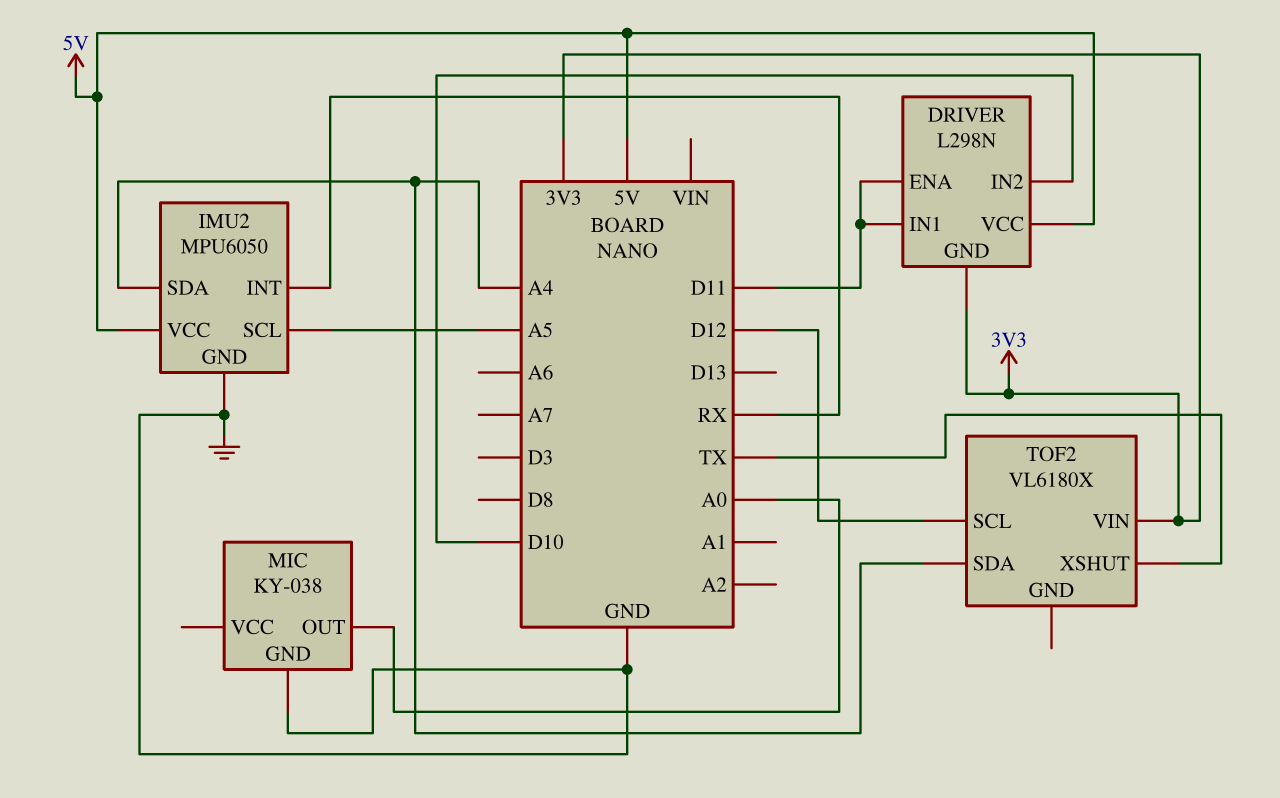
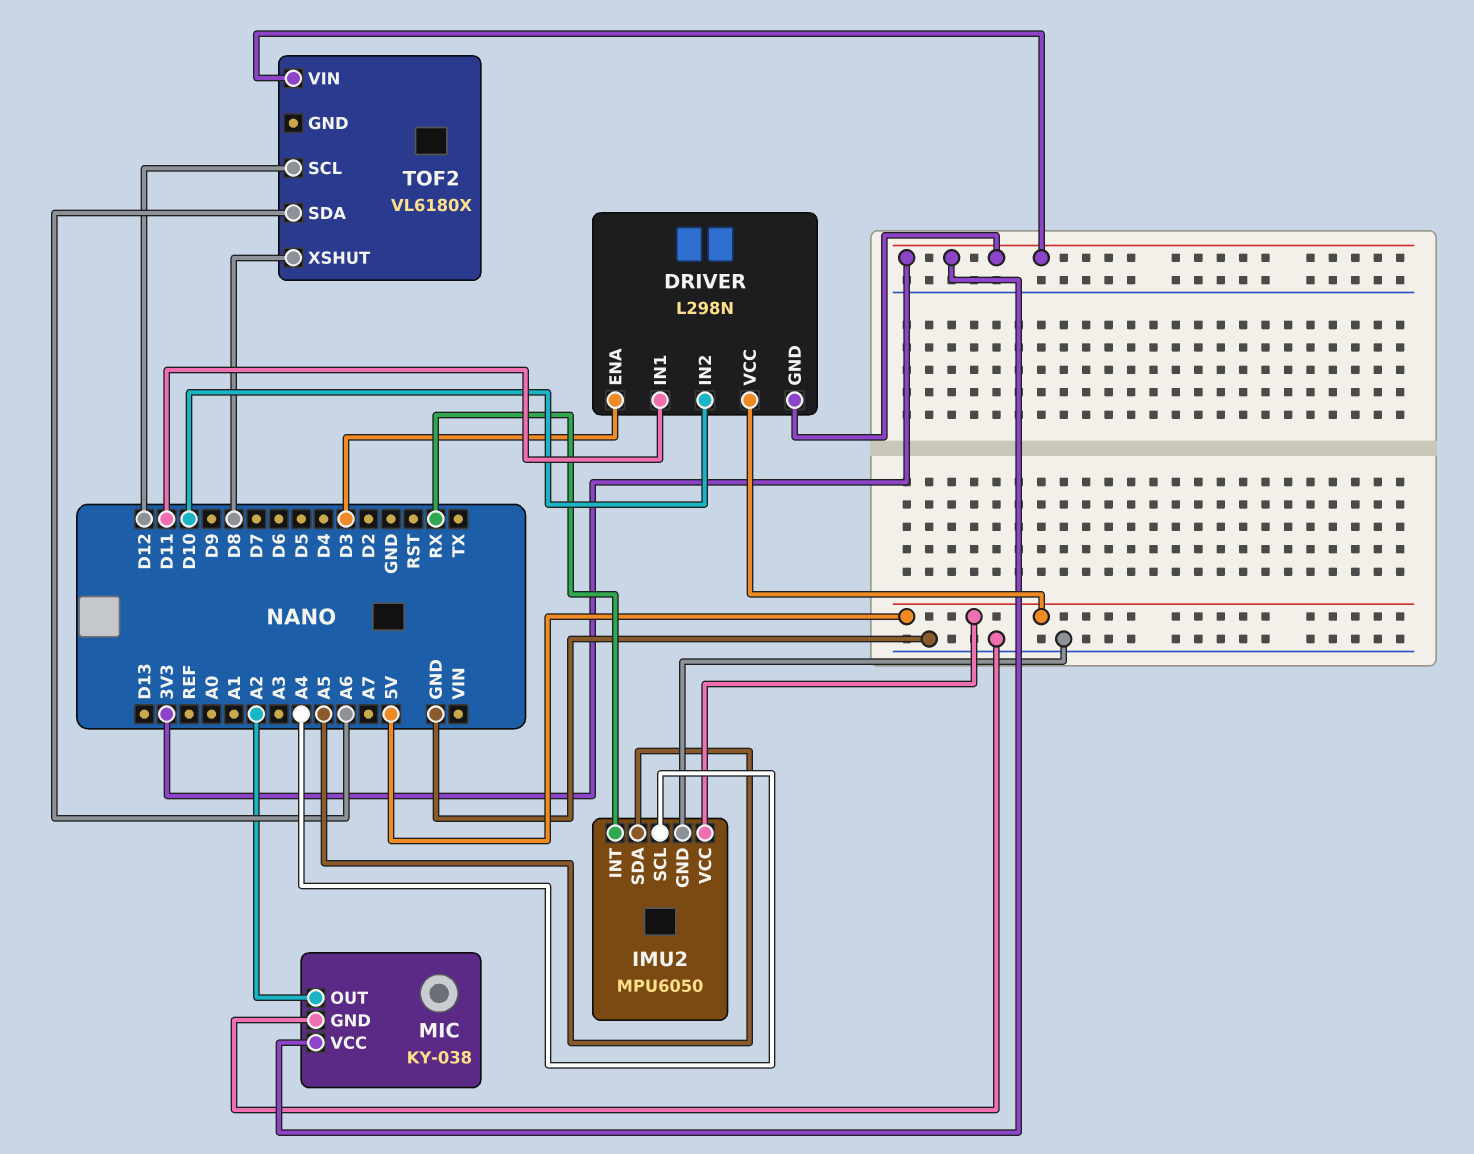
DRIVER pin ENA: D11 -> D3
IMU2 pin SCL: A5 -> A4
IMU2 pin SDA: A4 -> A5
MIC pin OUT: A0 -> A2
MIC pin VCC: none -> 3V3
TOF2 pin SDA: A4 -> A6
TOF2 pin XSHUT: TX -> D8

